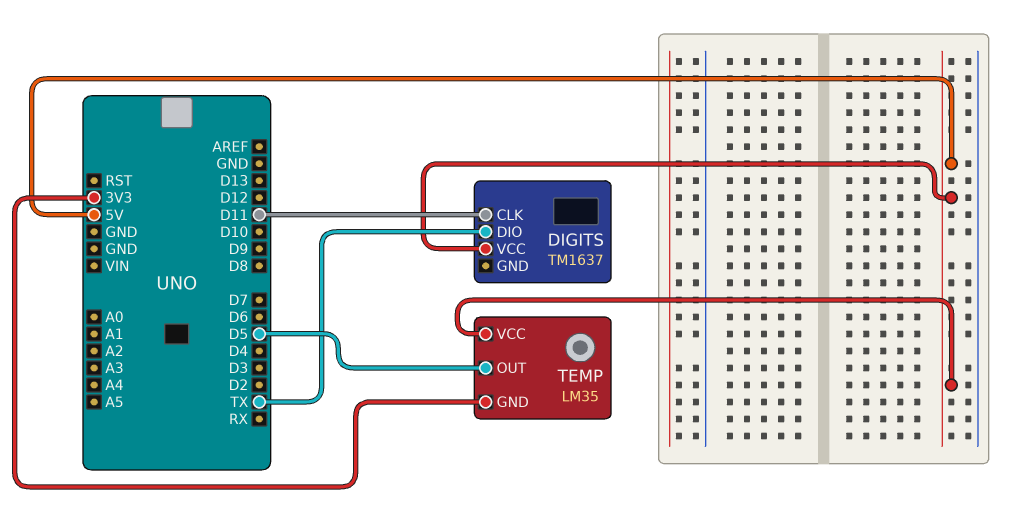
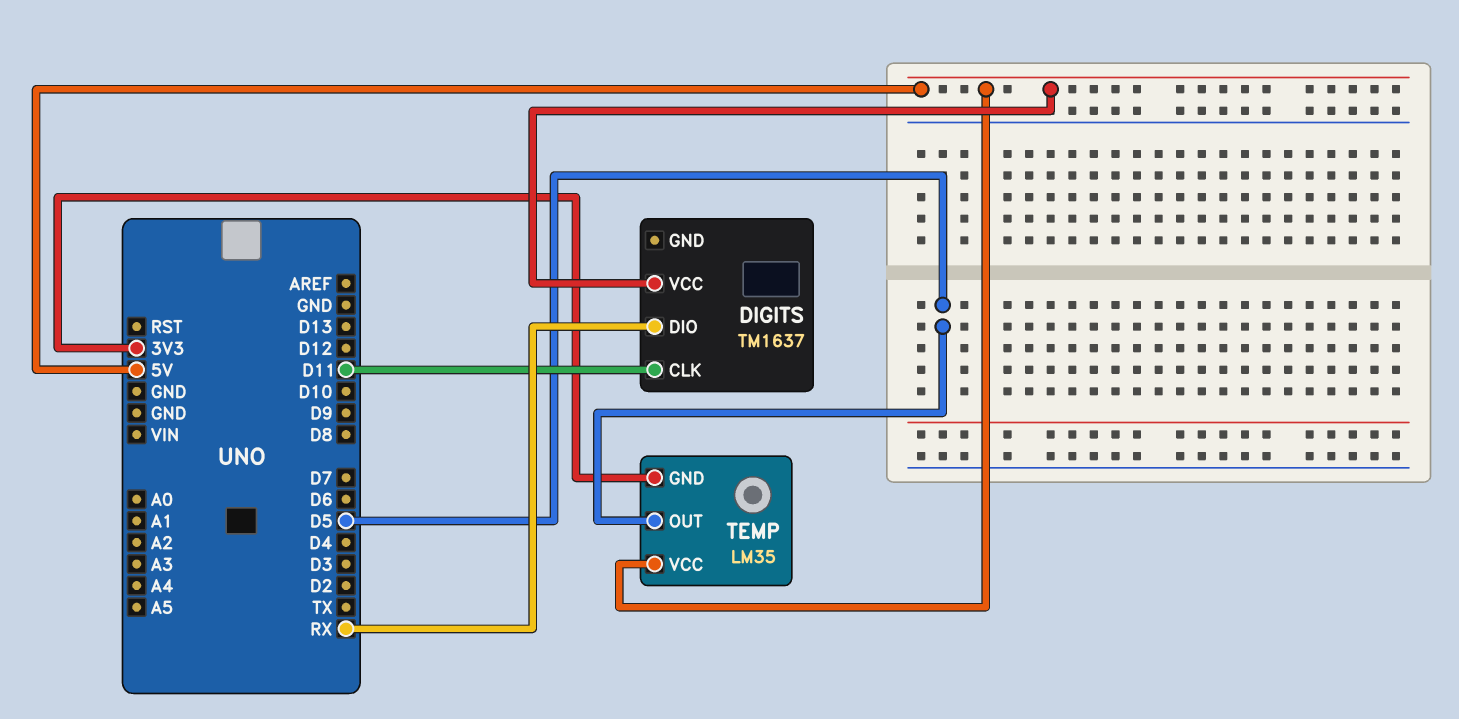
DIGITS pin DIO: TX -> RX

